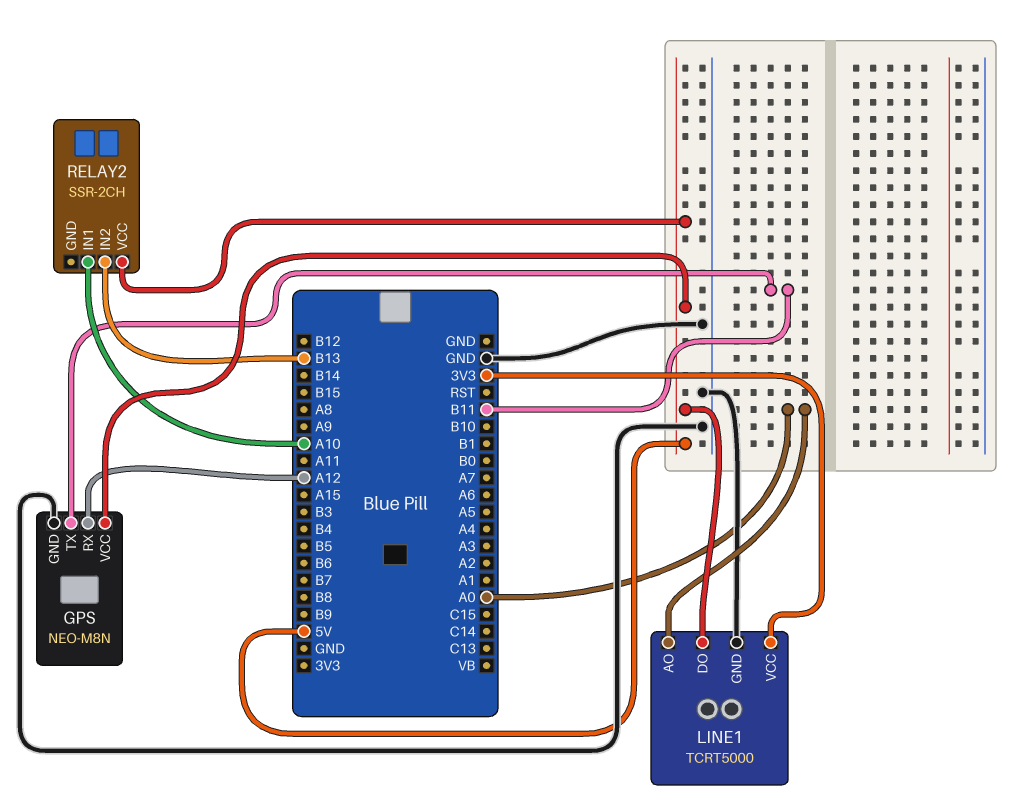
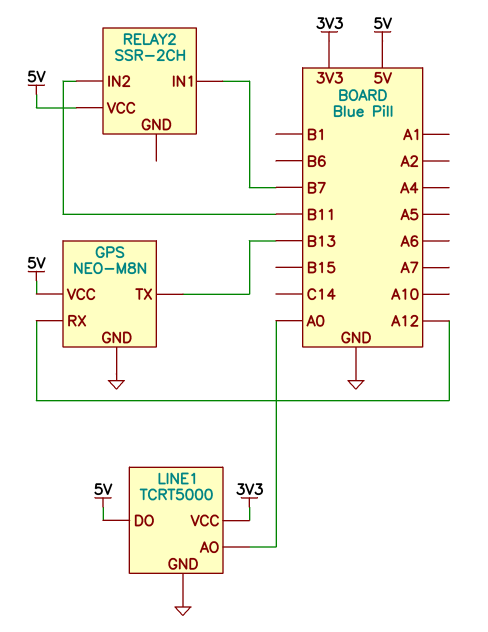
GPS pin TX: B11 -> B13
RELAY2 pin IN1: A10 -> B7
RELAY2 pin IN2: B13 -> B11

